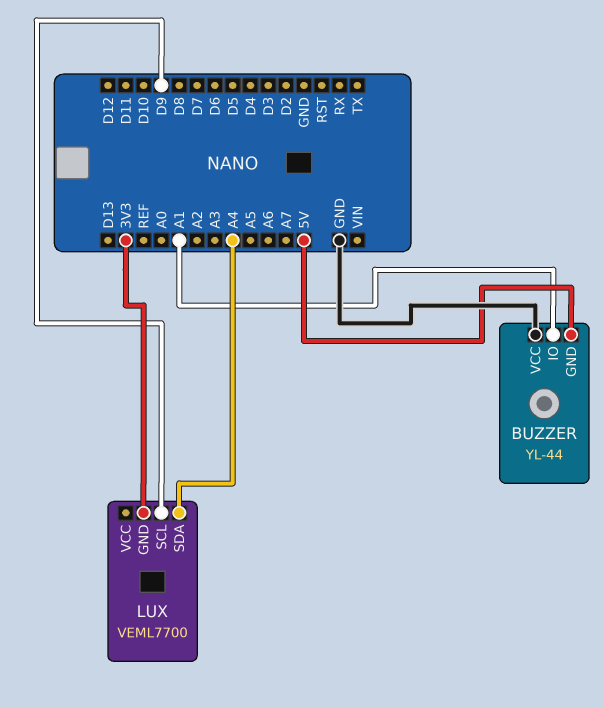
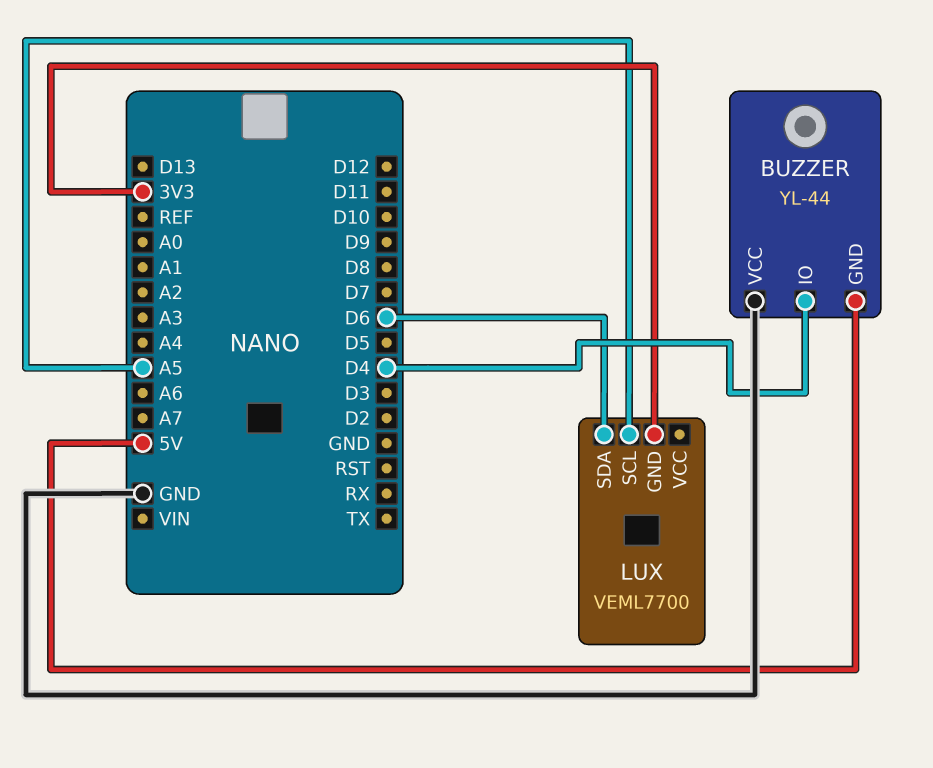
BUZZER pin IO: A1 -> D4
LUX pin SCL: D9 -> A5
LUX pin SDA: A4 -> D6

